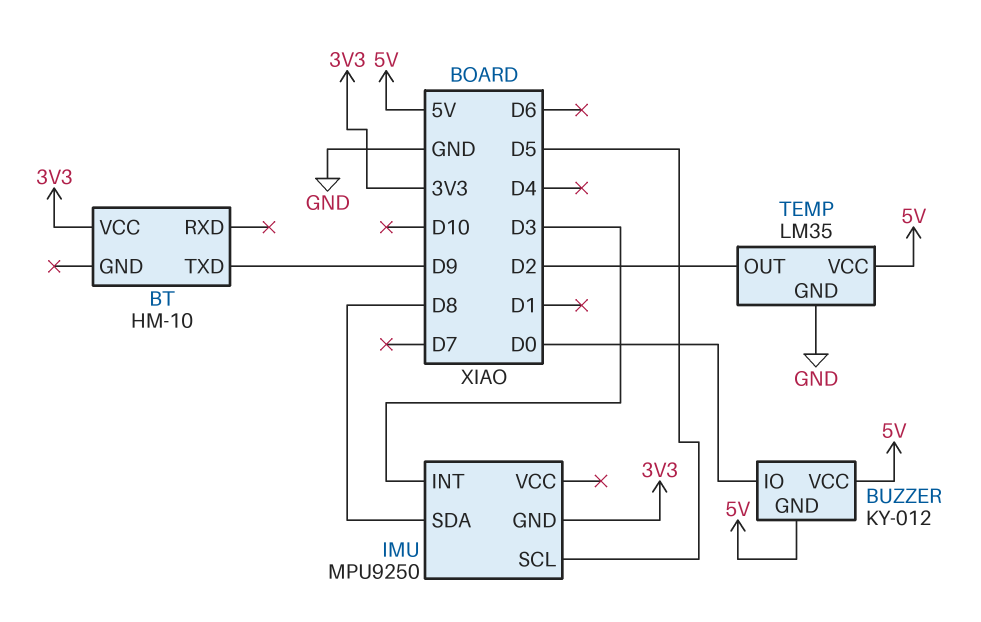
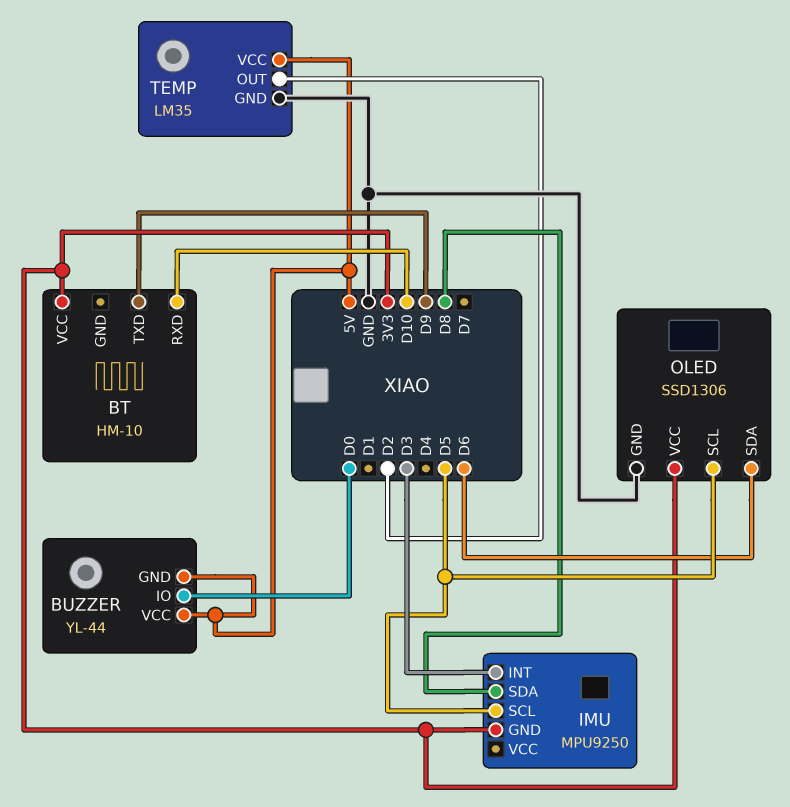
BT pin RXD: none -> D10
BUZZER: KY-012 -> YL-44
OLED: none -> SSD1306
OLED pin GND: none -> GND
OLED pin SCL: none -> D5
OLED pin SDA: none -> D6
OLED pin VCC: none -> 3V3

